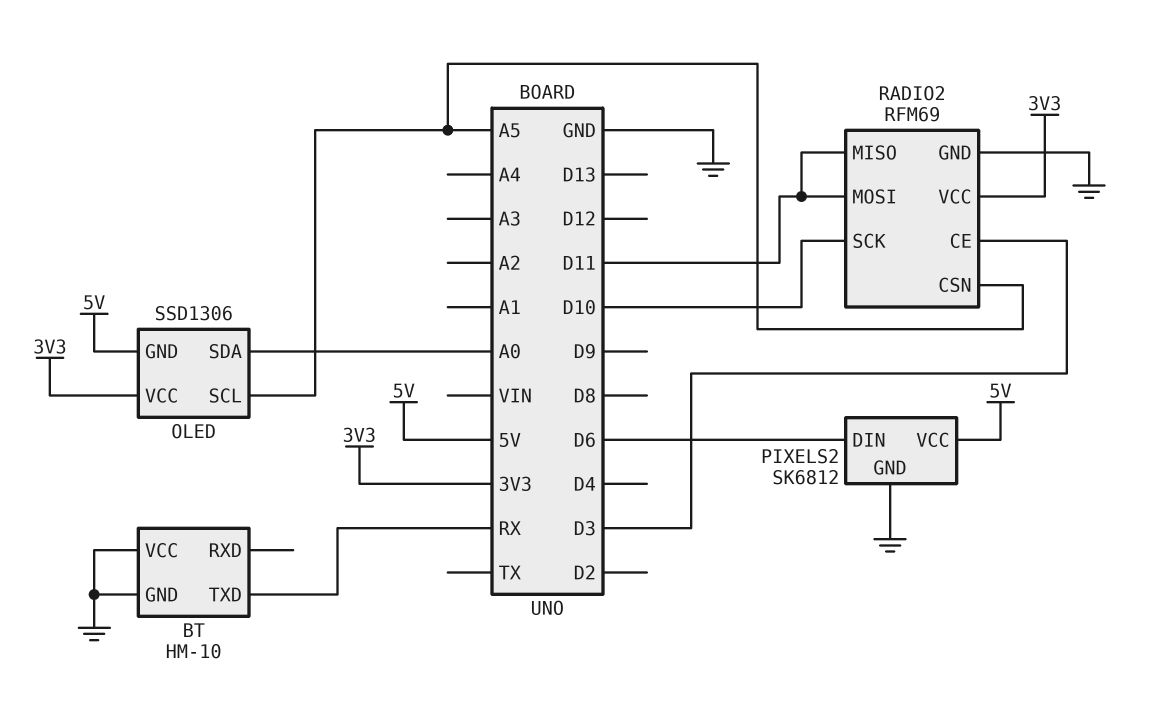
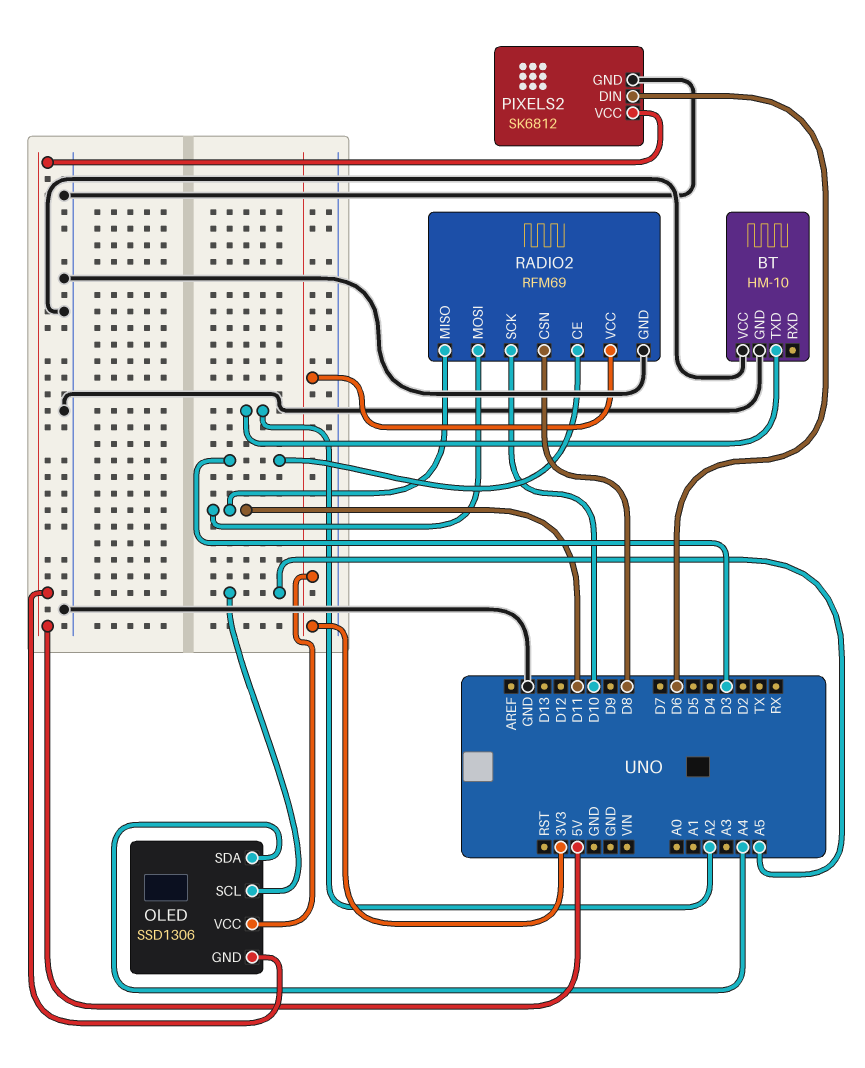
BT pin TXD: RX -> A2
OLED pin SDA: A0 -> A4
RADIO2 pin CSN: A5 -> D8

